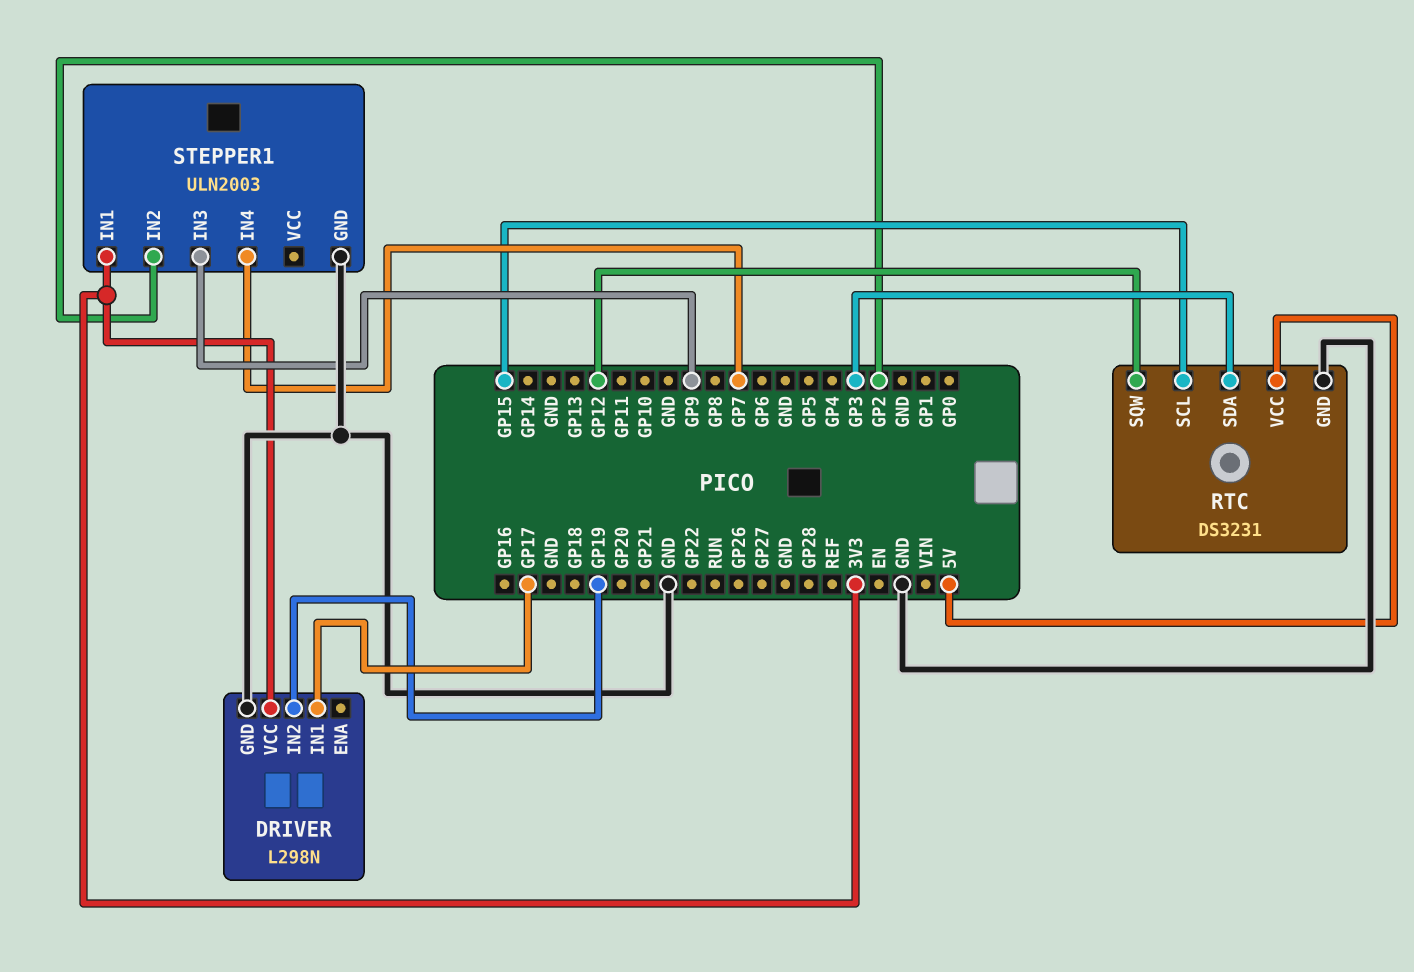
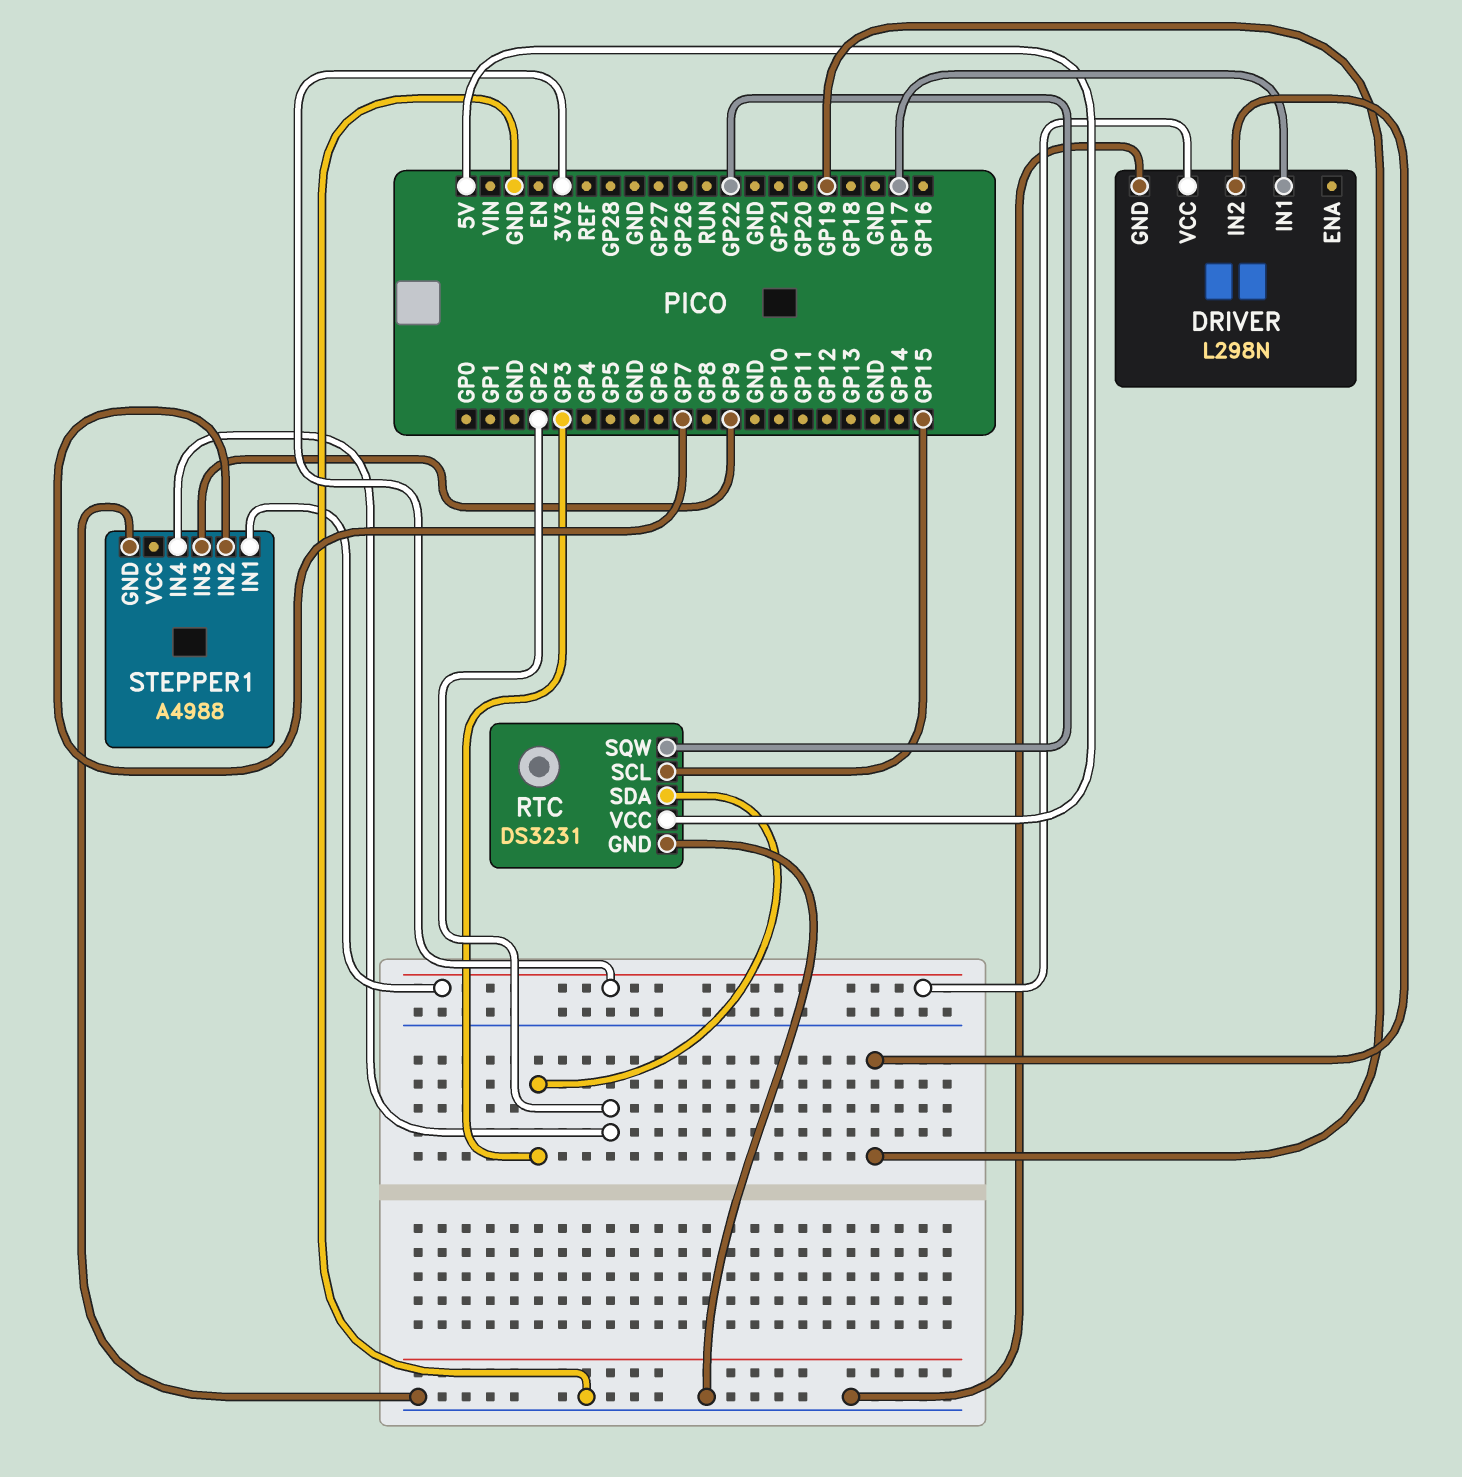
RTC pin SQW: GP12 -> GP22
STEPPER1: ULN2003 -> A4988
STEPPER1 pin IN2: GP2 -> GP7
STEPPER1 pin IN4: GP7 -> GP2

